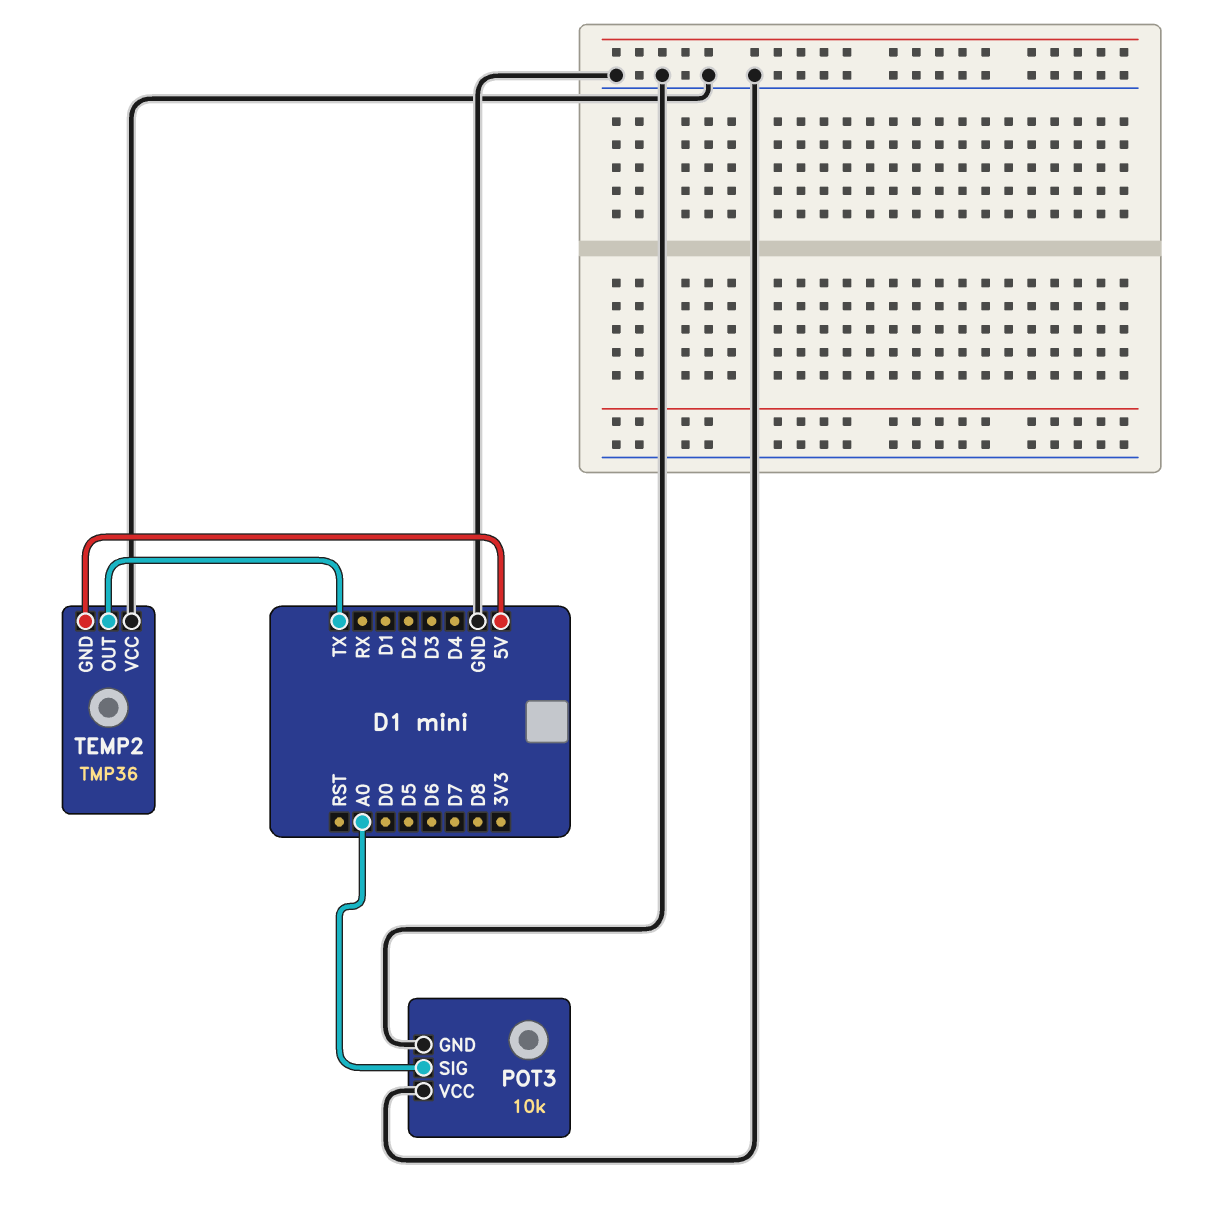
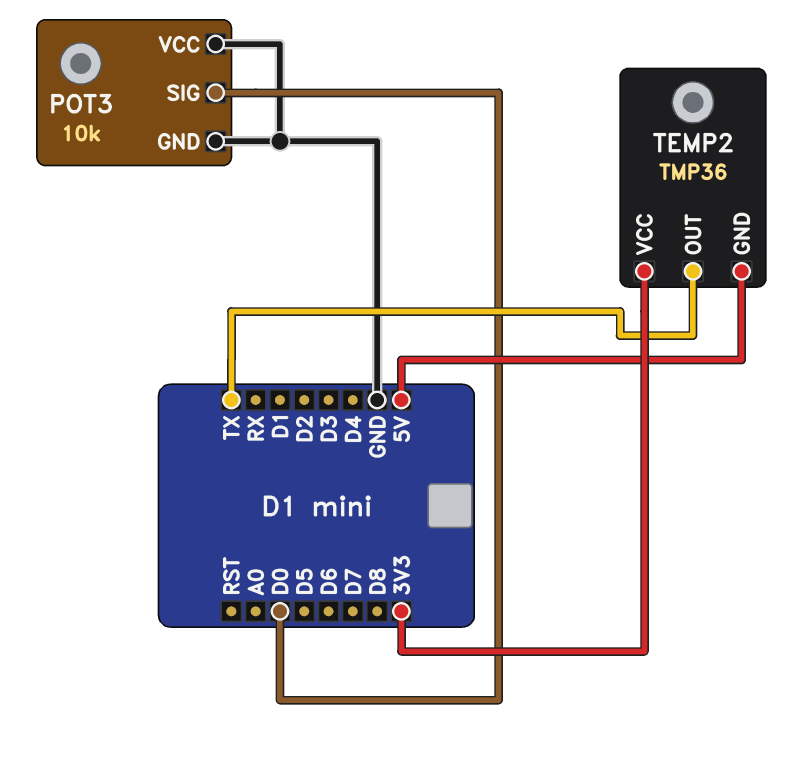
POT3 pin SIG: A0 -> D0
TEMP2 pin VCC: GND -> 3V3

